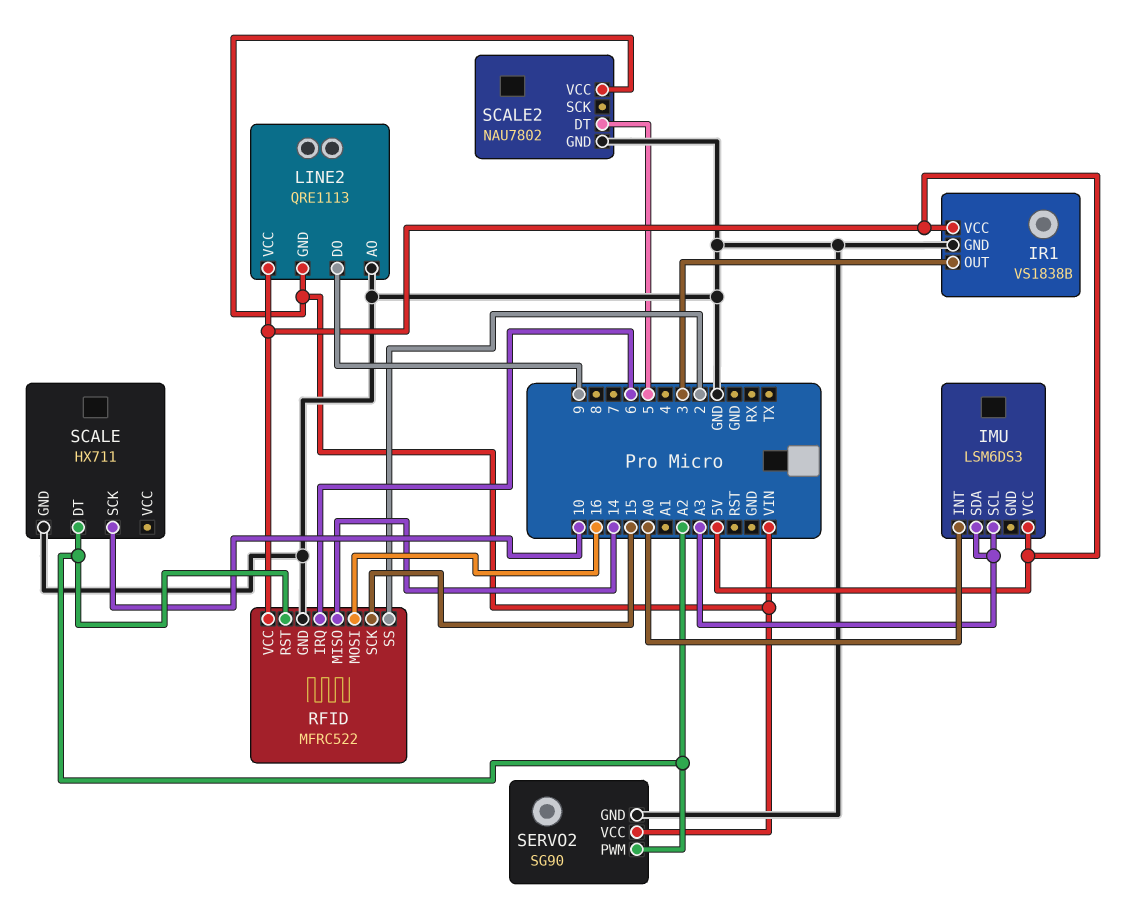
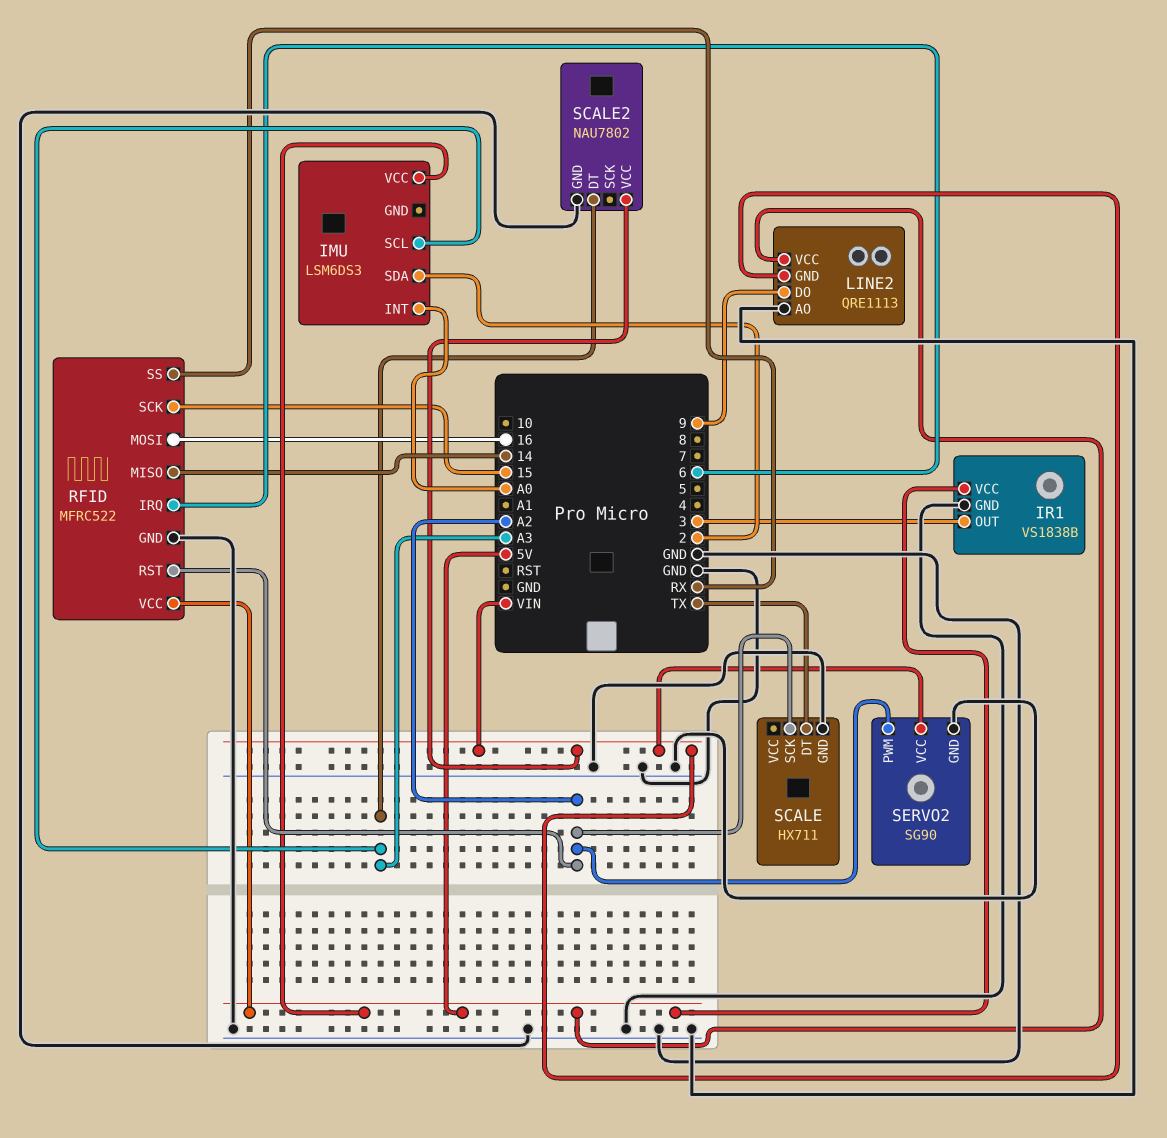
IMU pin SDA: A3 -> 2
RFID pin SS: 2 -> RX
SCALE pin DT: A2 -> TX
SCALE pin SCK: 10 -> A2
SCALE2 pin DT: 5 -> A3

